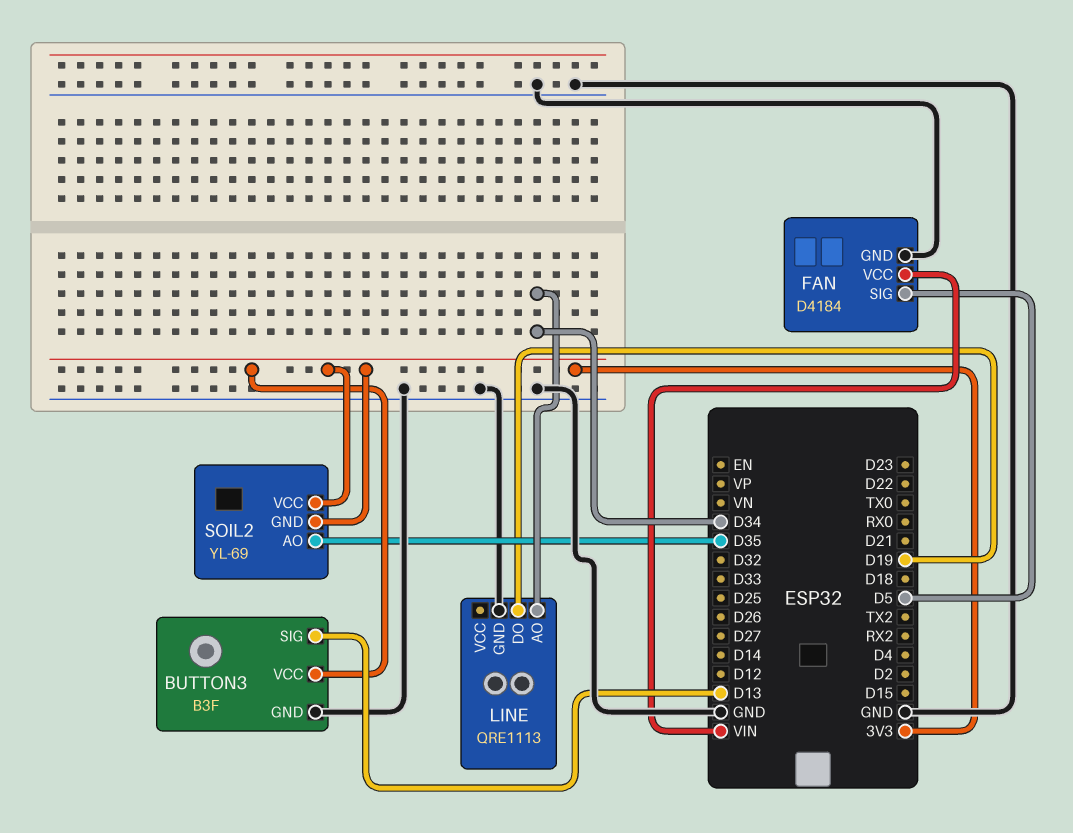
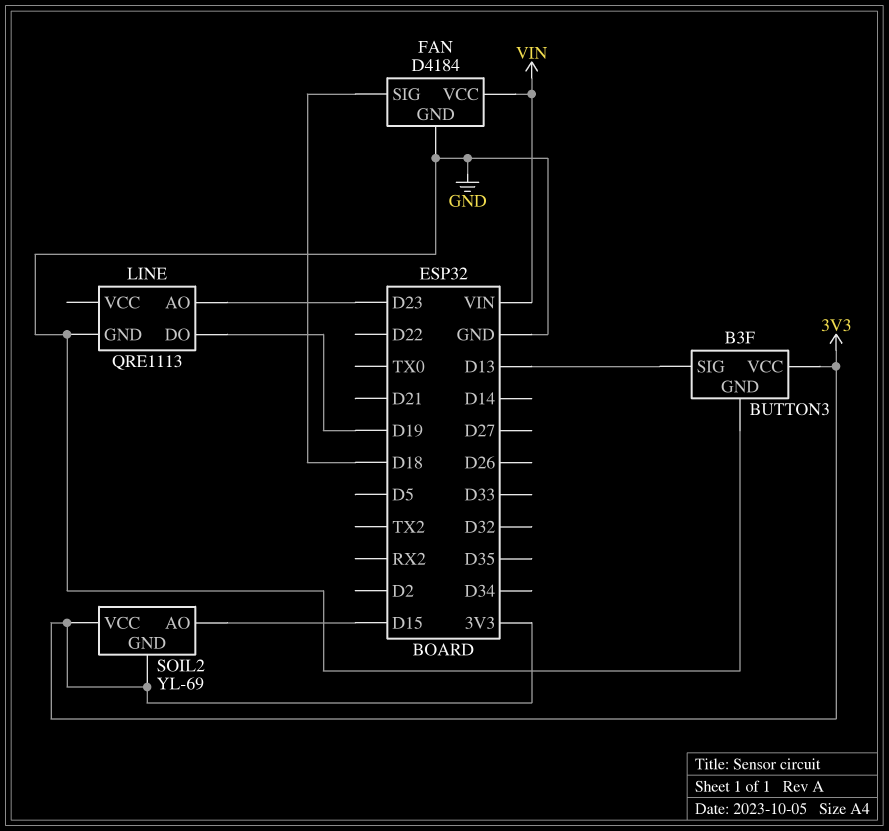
FAN pin SIG: D5 -> D18
LINE pin AO: D34 -> D23
SOIL2 pin AO: D35 -> D15

